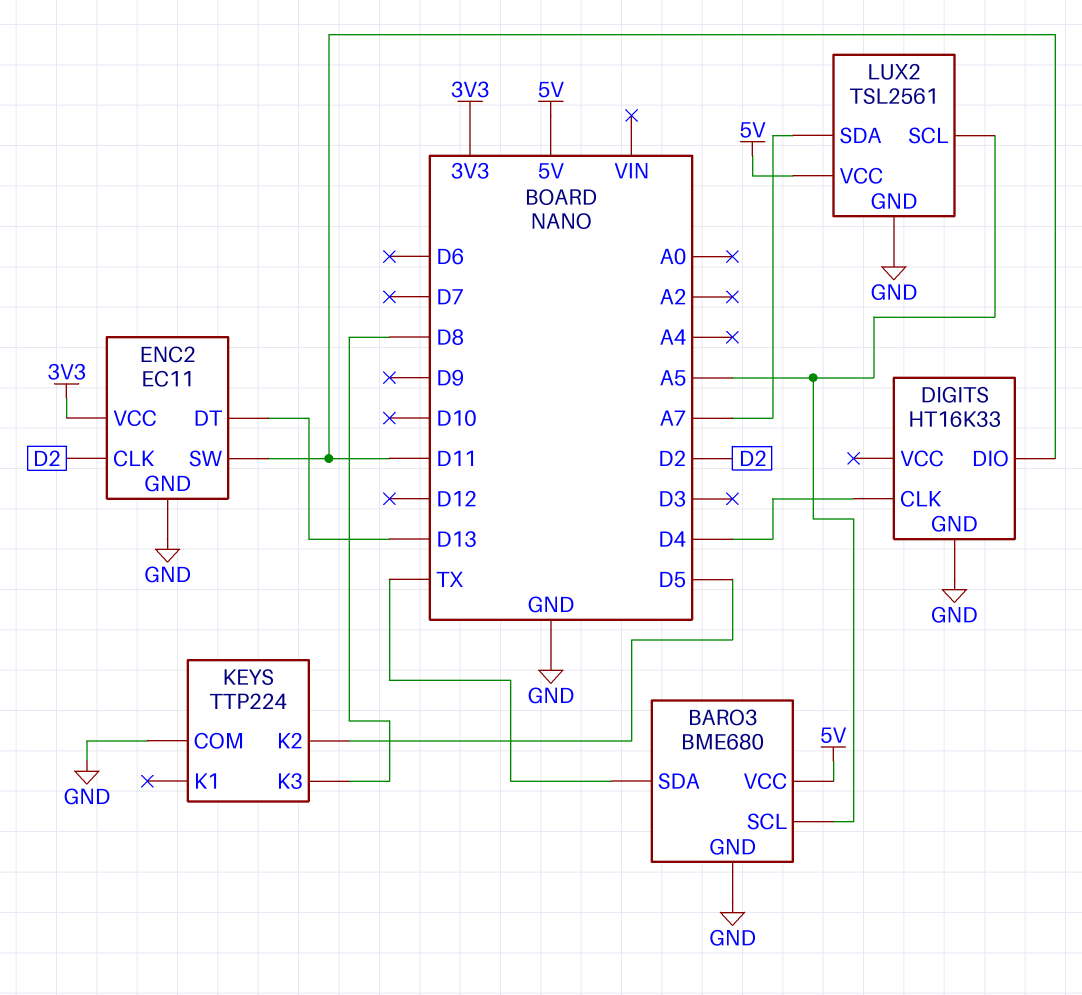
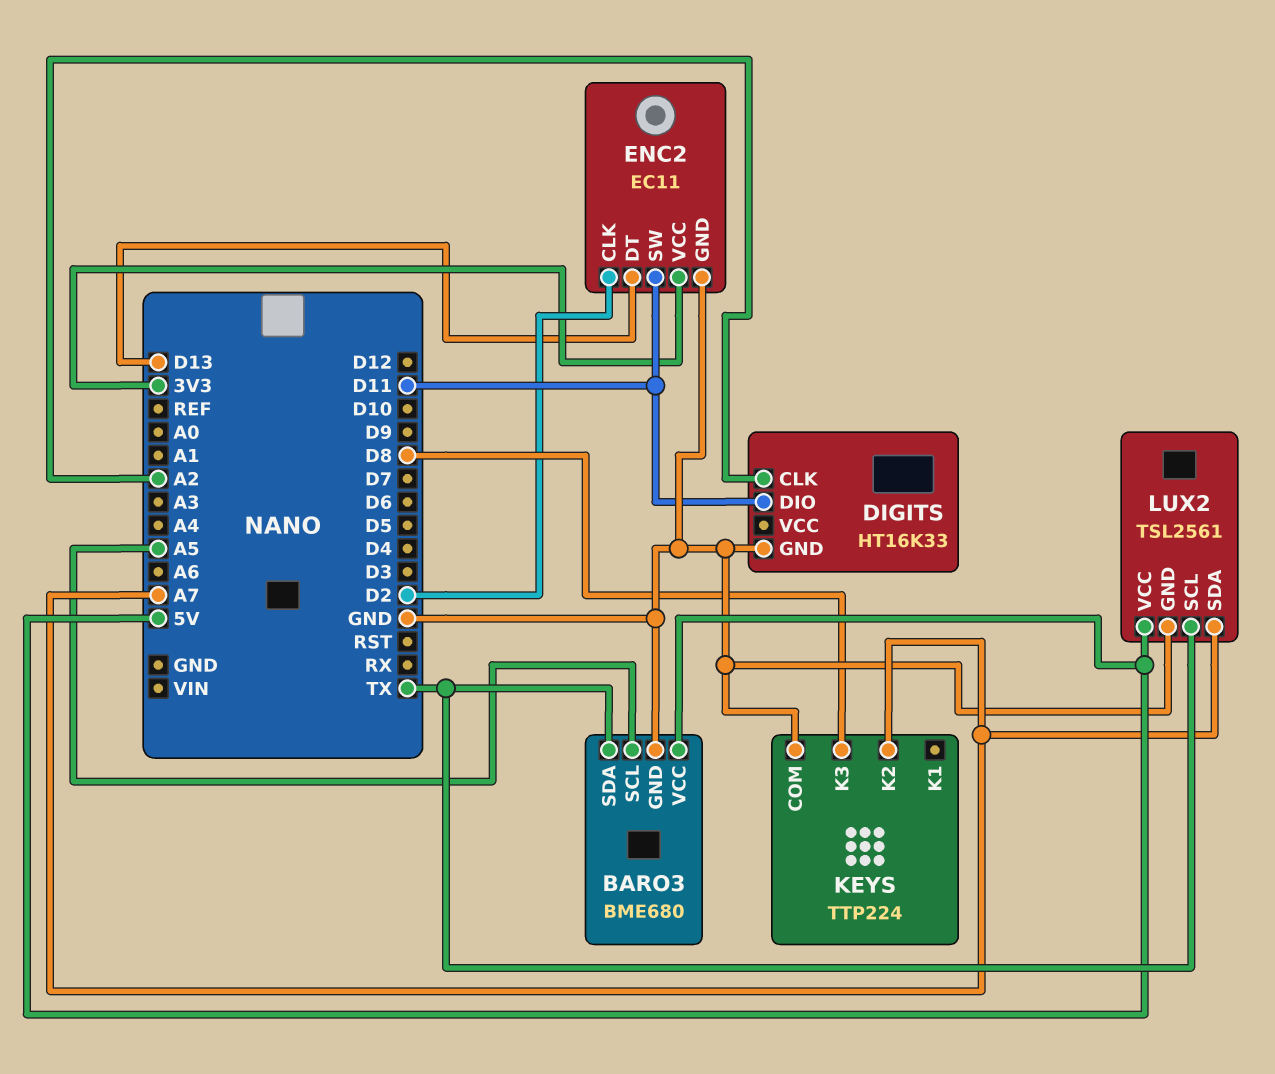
DIGITS pin CLK: D4 -> A2
KEYS pin K2: D5 -> A7
LUX2 pin SCL: A5 -> TX

